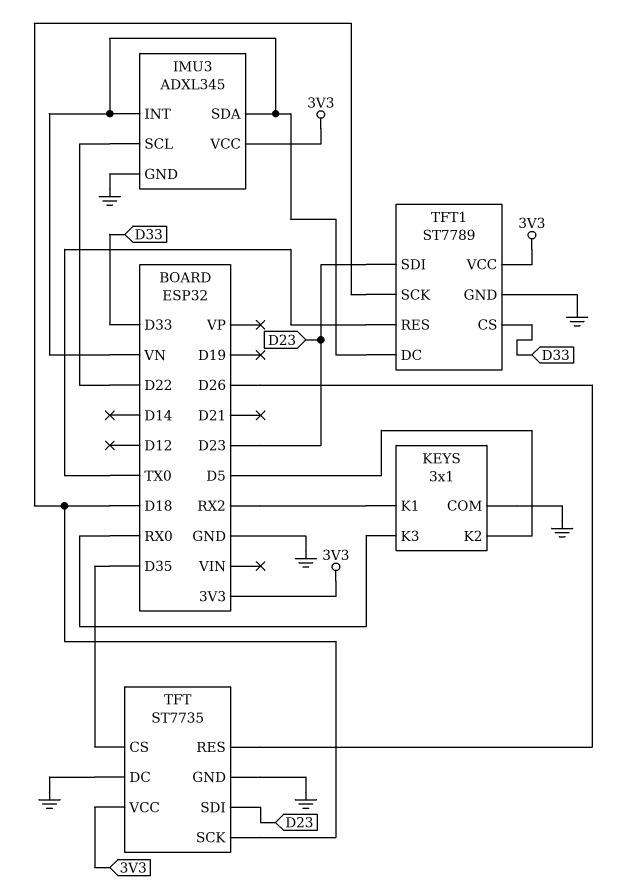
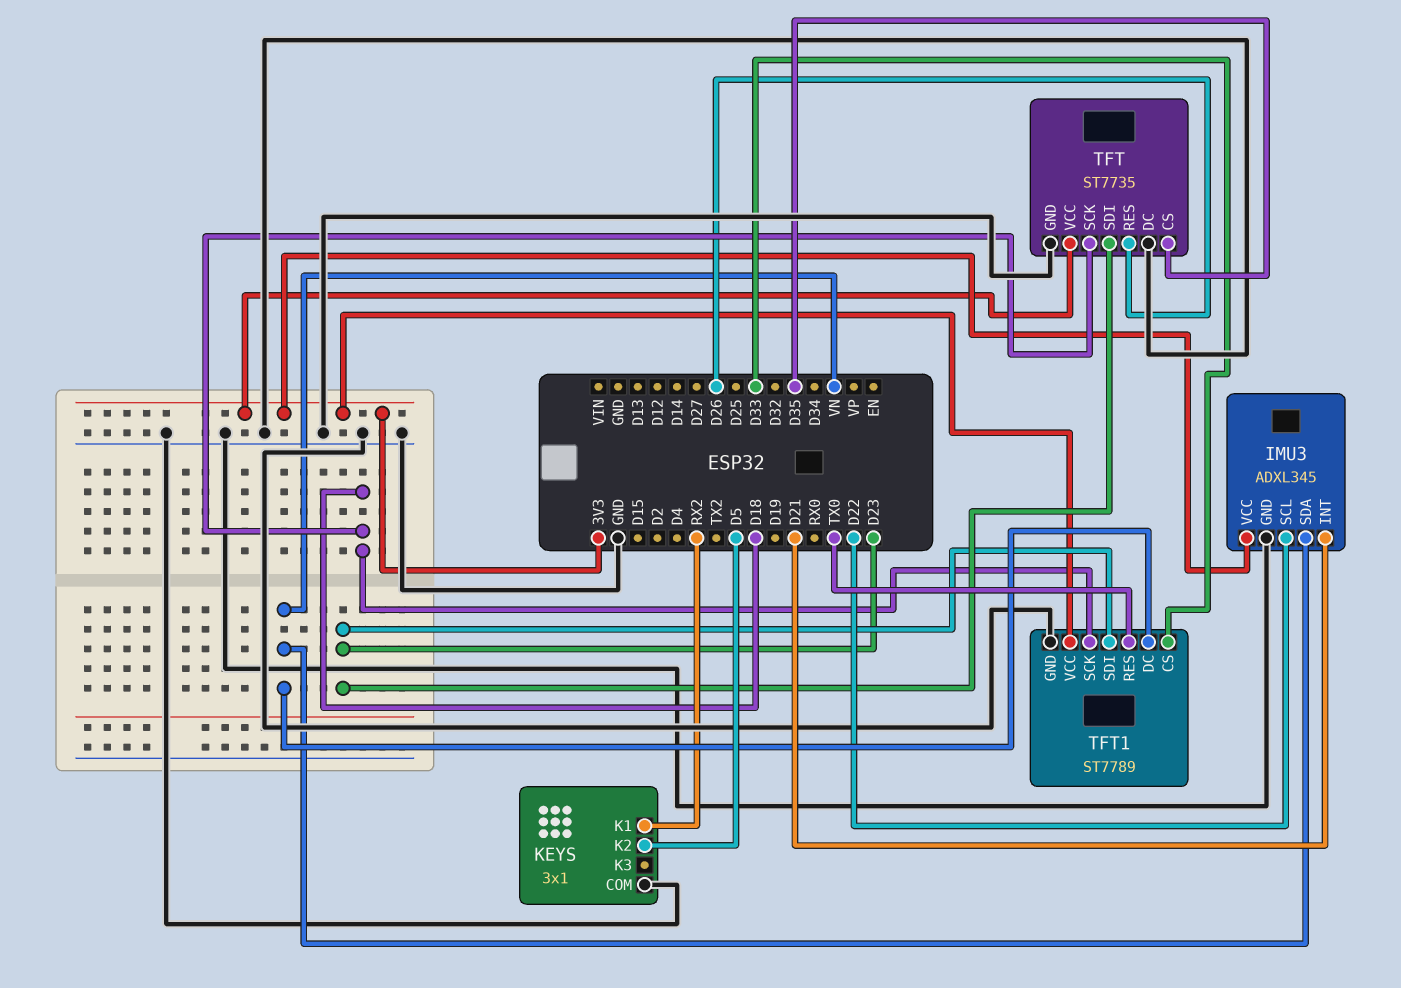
IMU3 pin INT: VN -> D21
KEYS pin K3: RX0 -> none

